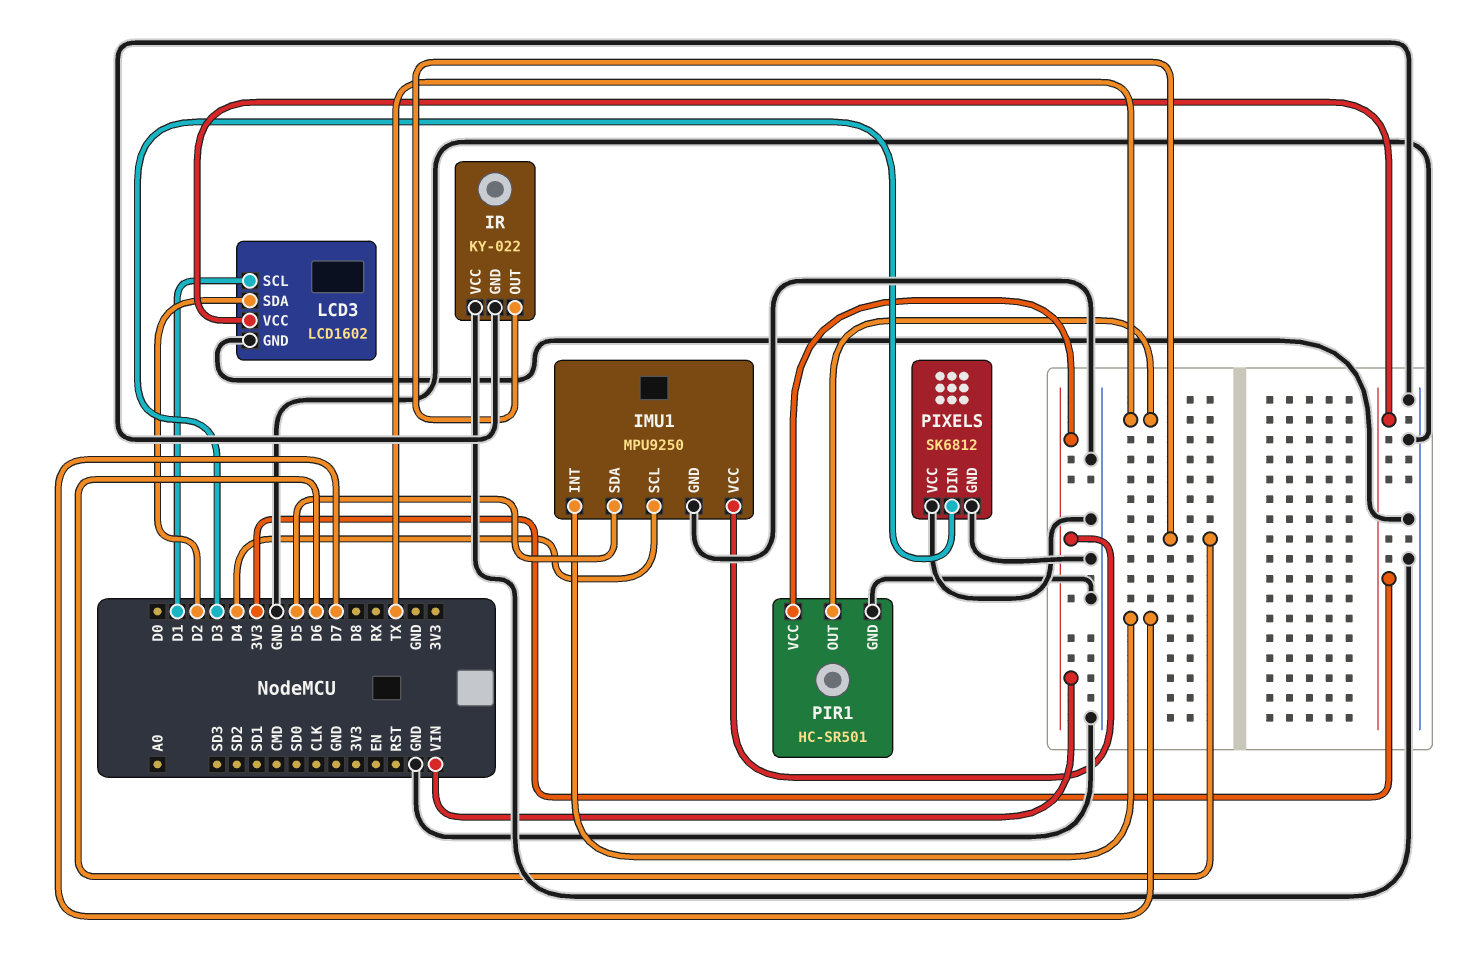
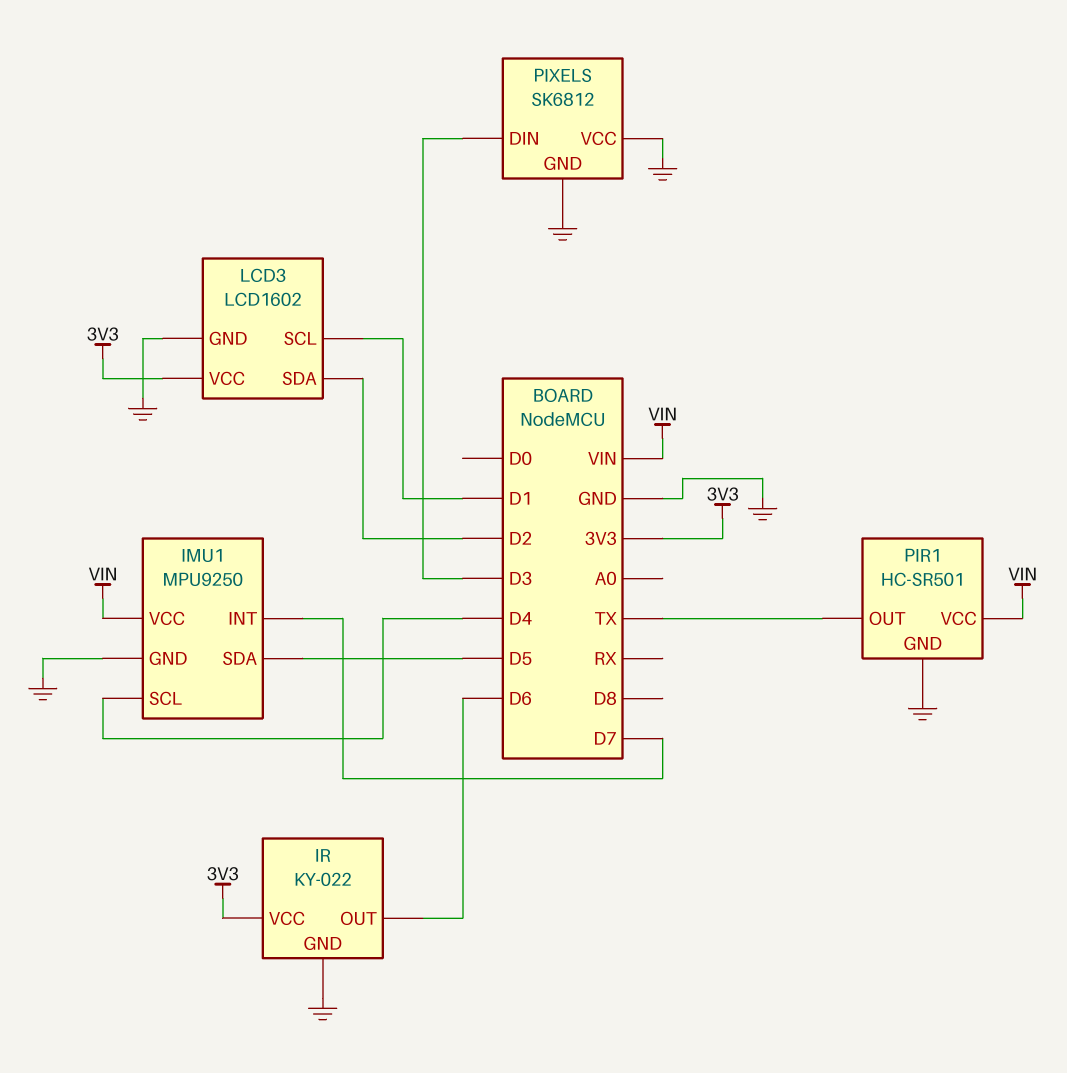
IR pin VCC: GND -> 3V3

